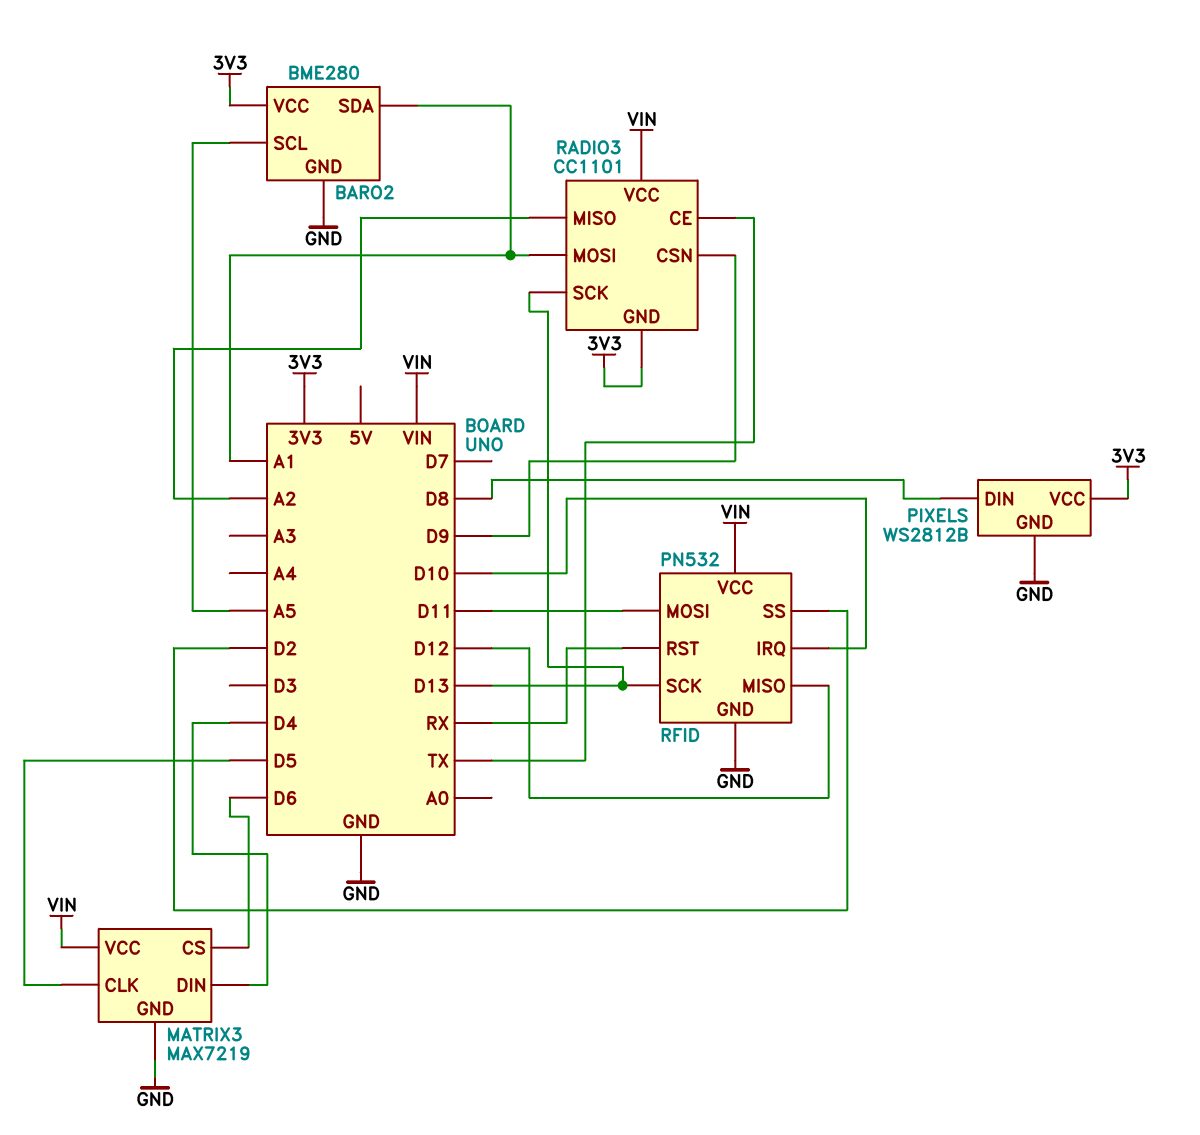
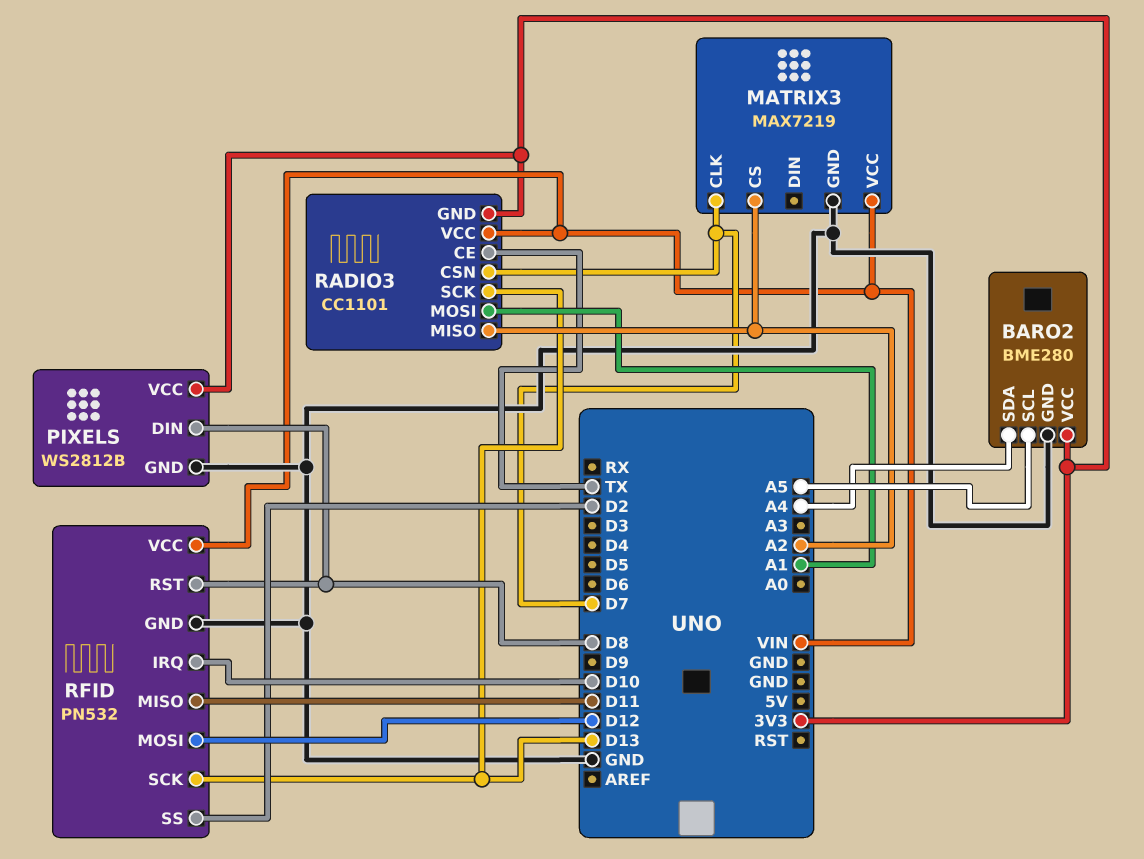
BARO2 pin SDA: A1 -> A4
MATRIX3 pin CLK: D5 -> D7
MATRIX3 pin CS: D6 -> A2
MATRIX3 pin DIN: D4 -> none
RADIO3 pin CSN: D9 -> D7
RFID pin MISO: D12 -> D11
RFID pin MOSI: D11 -> D12
RFID pin RST: RX -> D8

